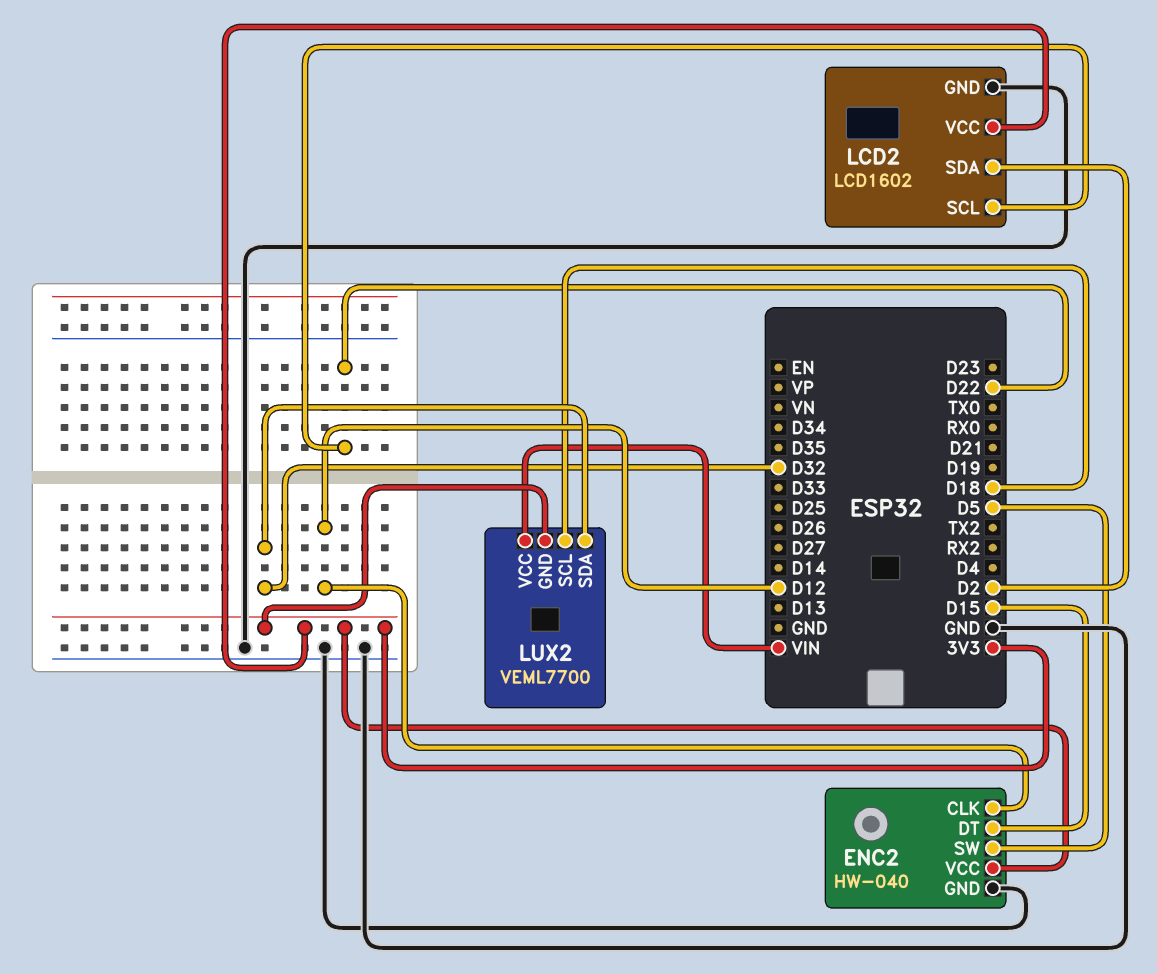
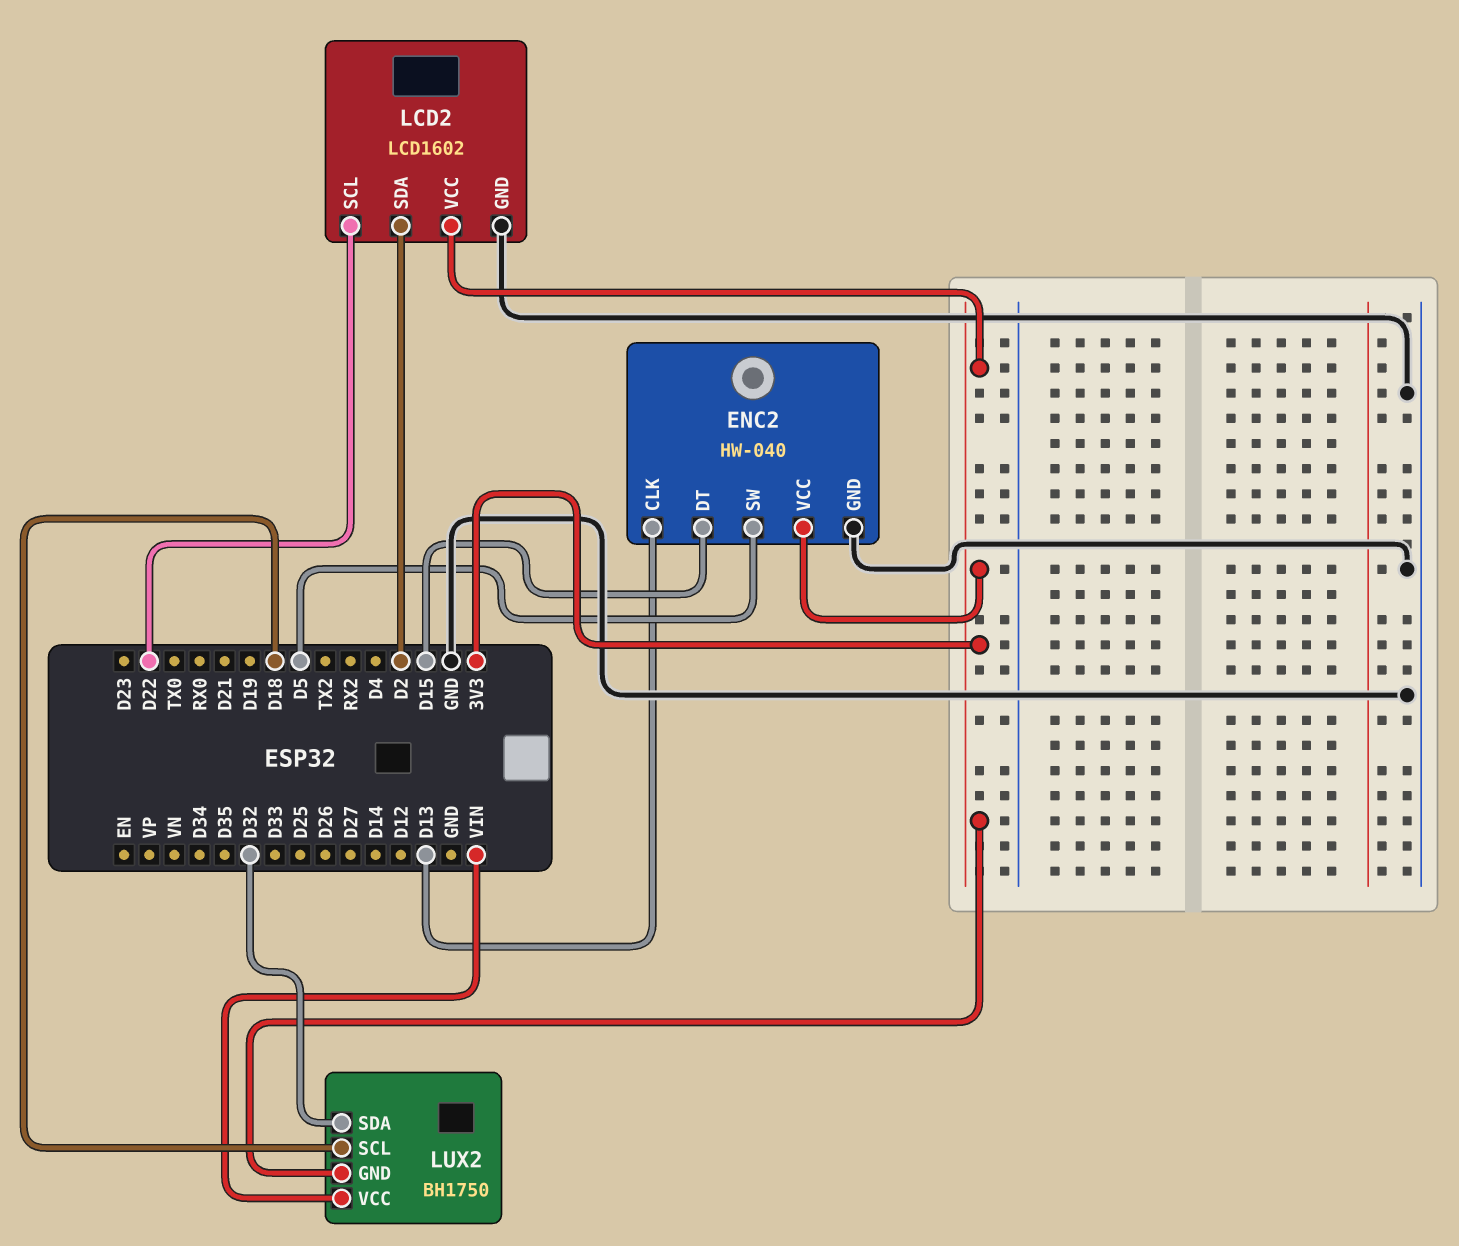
ENC2 pin CLK: D12 -> D13
LUX2: VEML7700 -> BH1750

